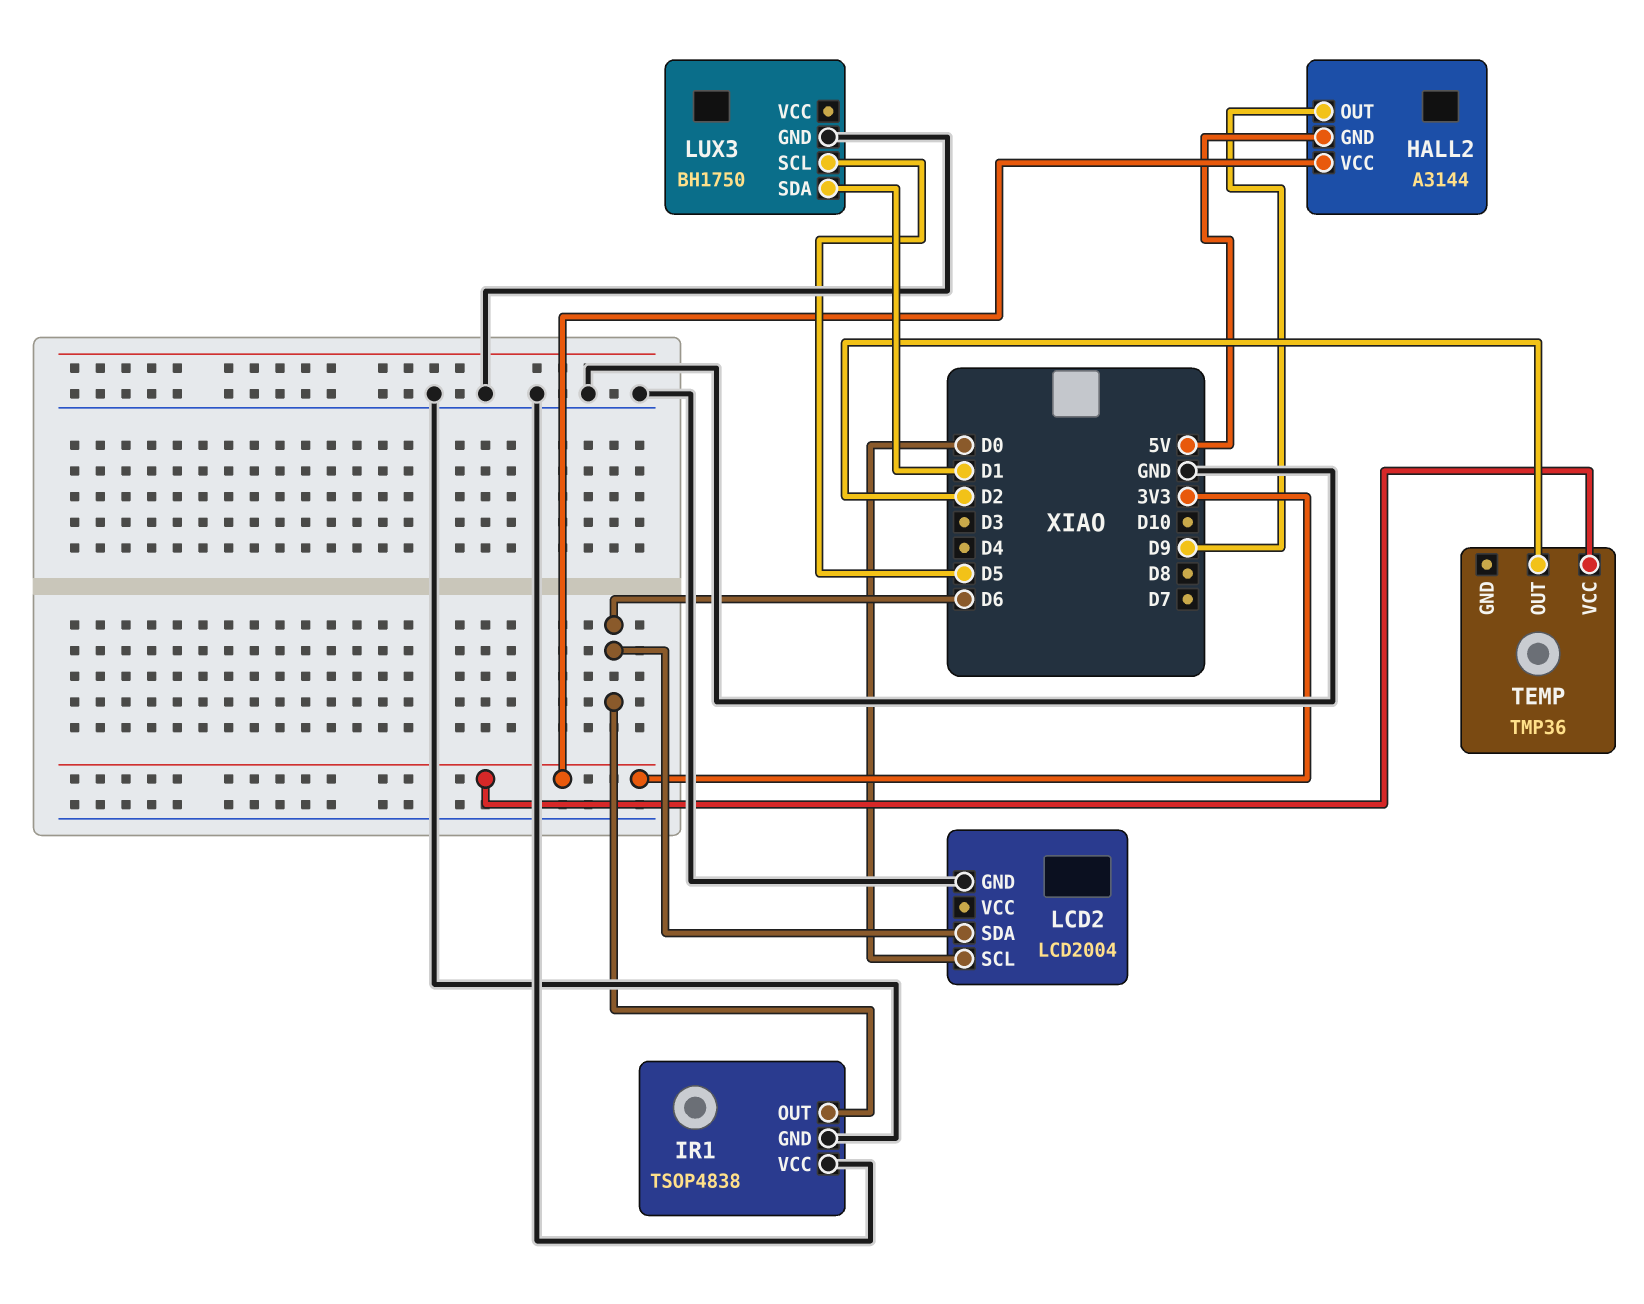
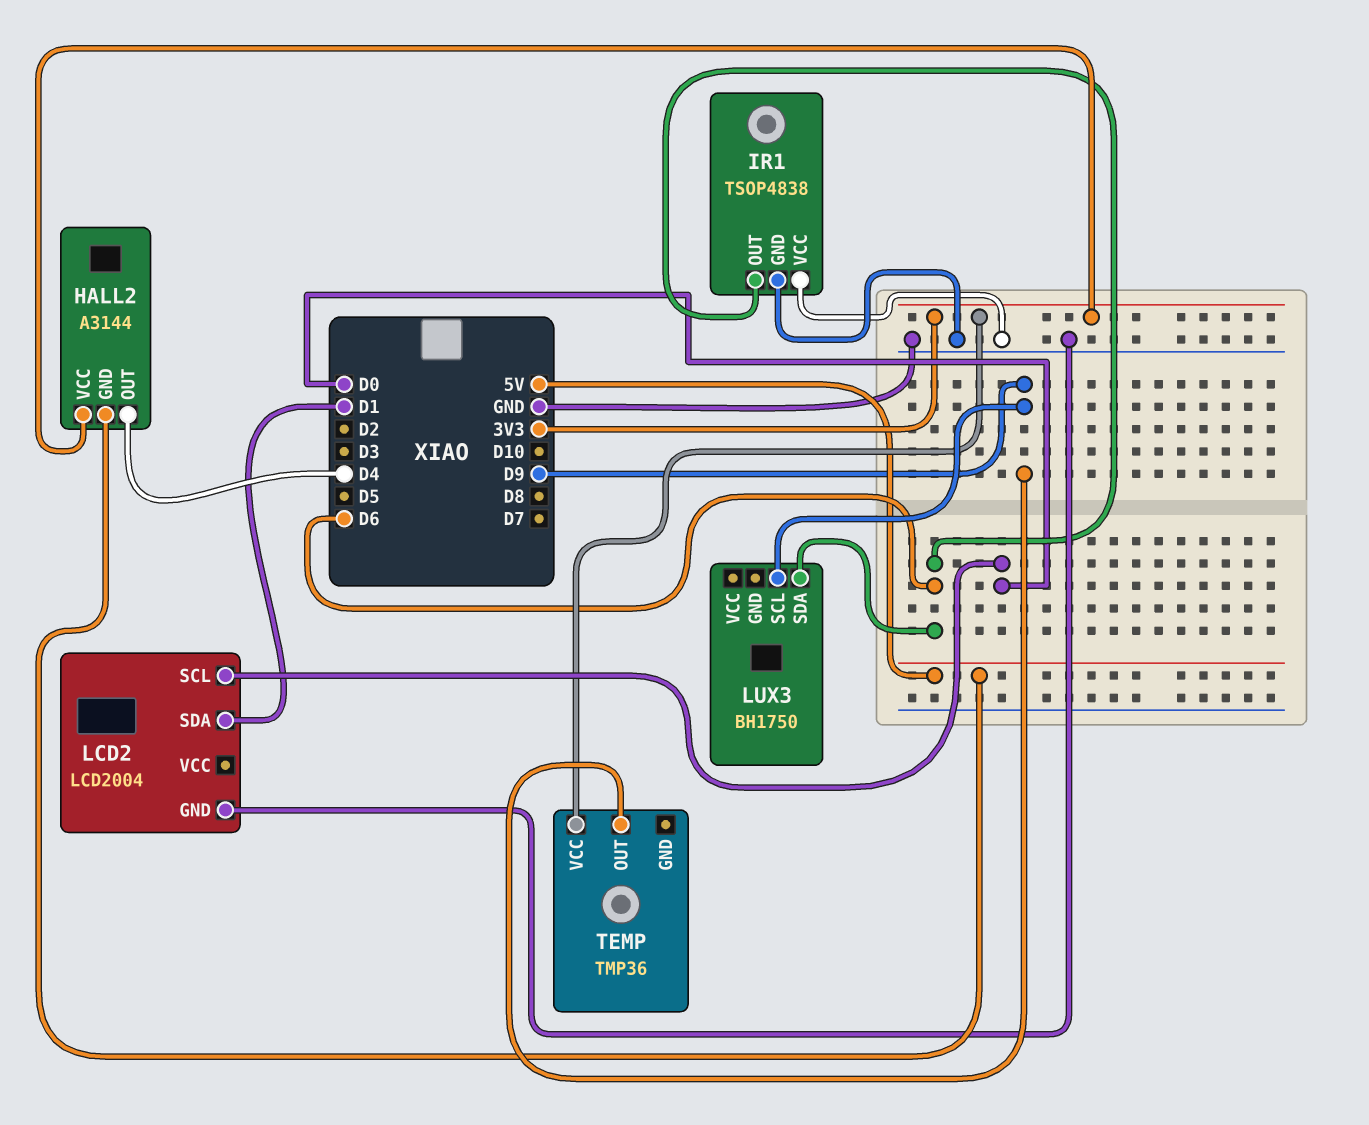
HALL2 pin OUT: D9 -> D4
LCD2 pin SDA: D6 -> D1
LUX3 pin GND: GND -> none
LUX3 pin SCL: D5 -> D9
LUX3 pin SDA: D1 -> D6
TEMP pin OUT: D2 -> D9

